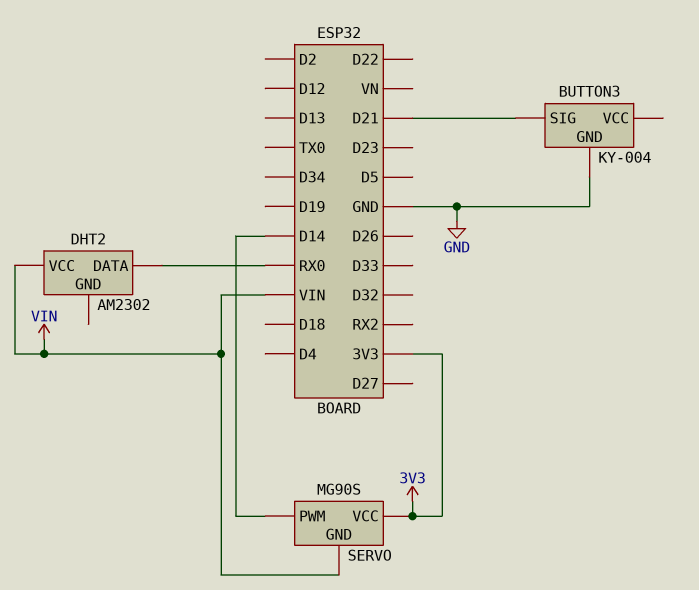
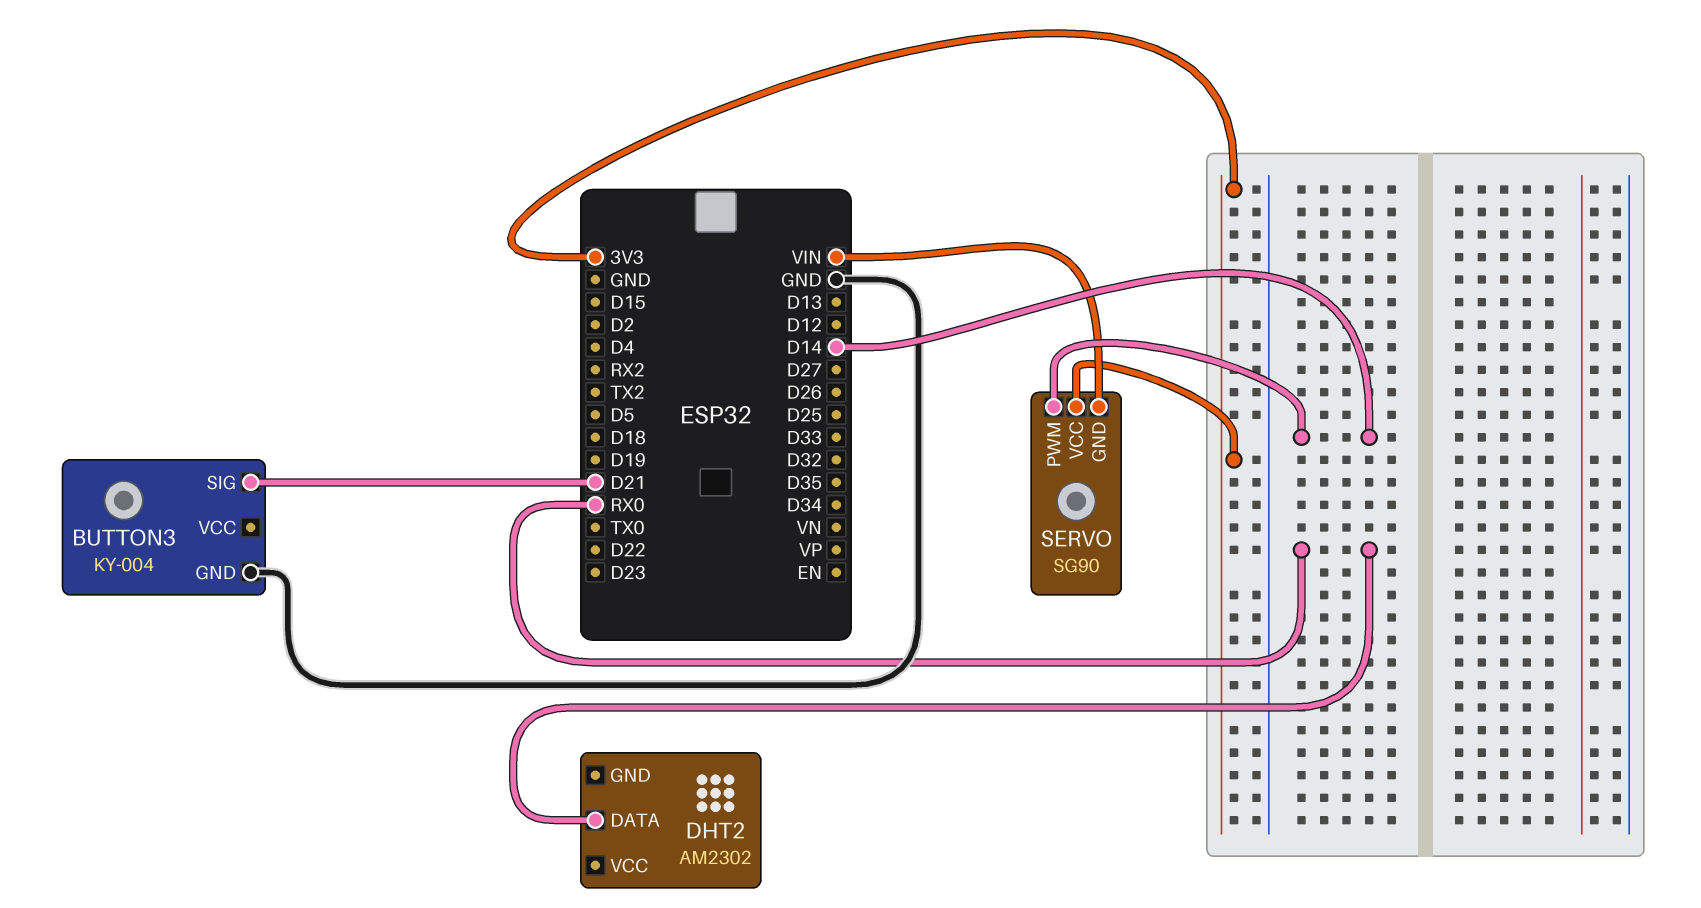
DHT2 pin VCC: VIN -> none
SERVO: MG90S -> SG90

